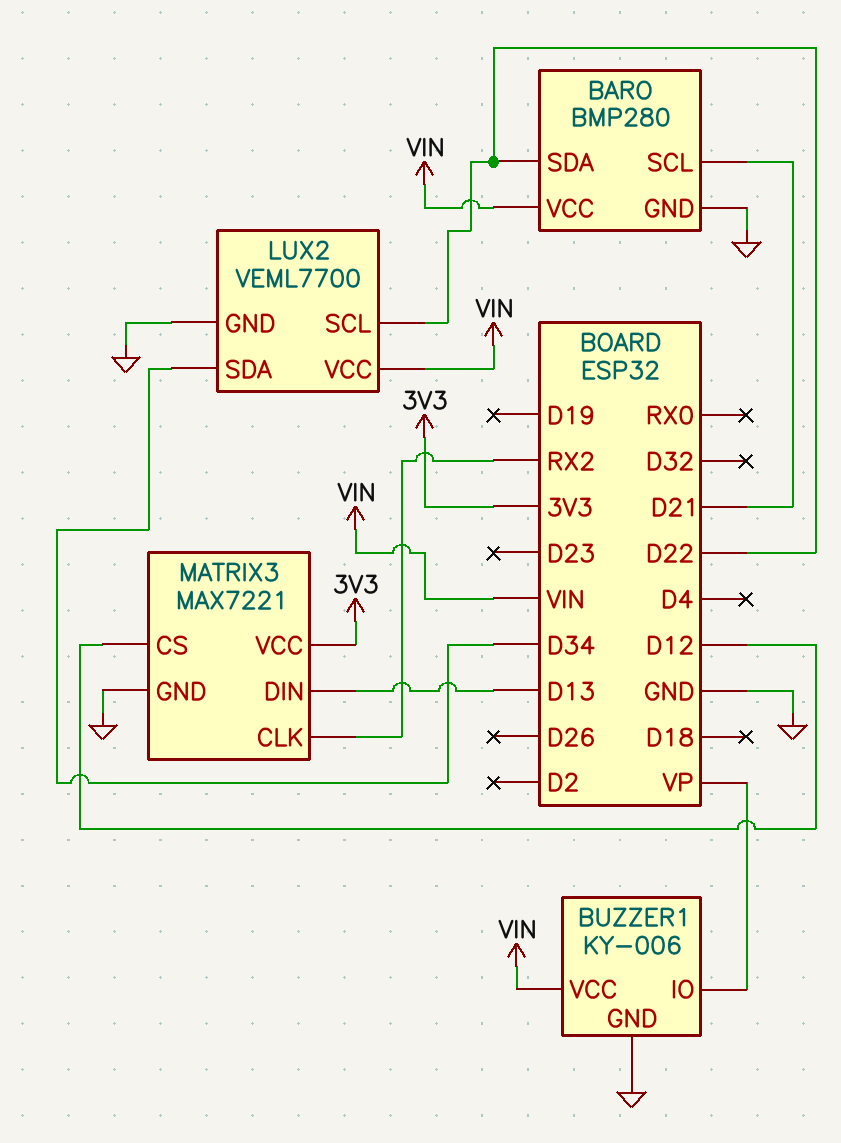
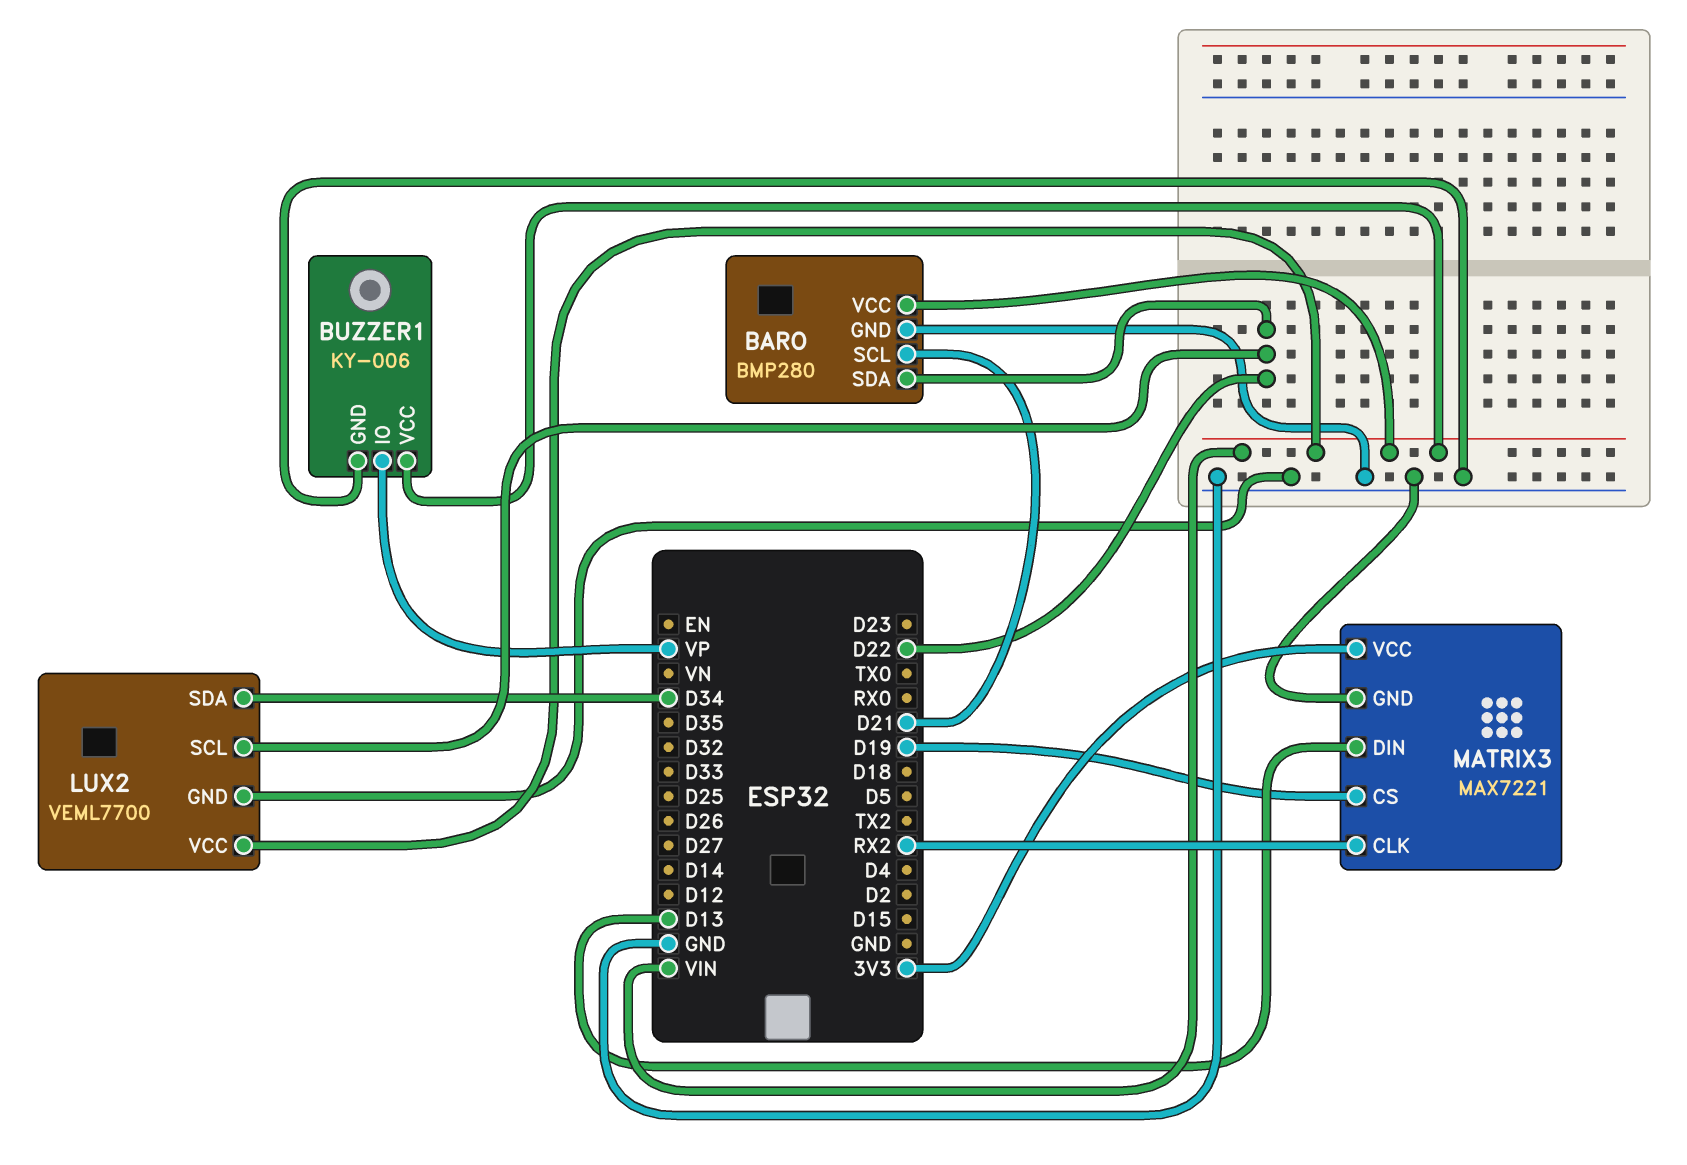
MATRIX3 pin CS: D12 -> D19

